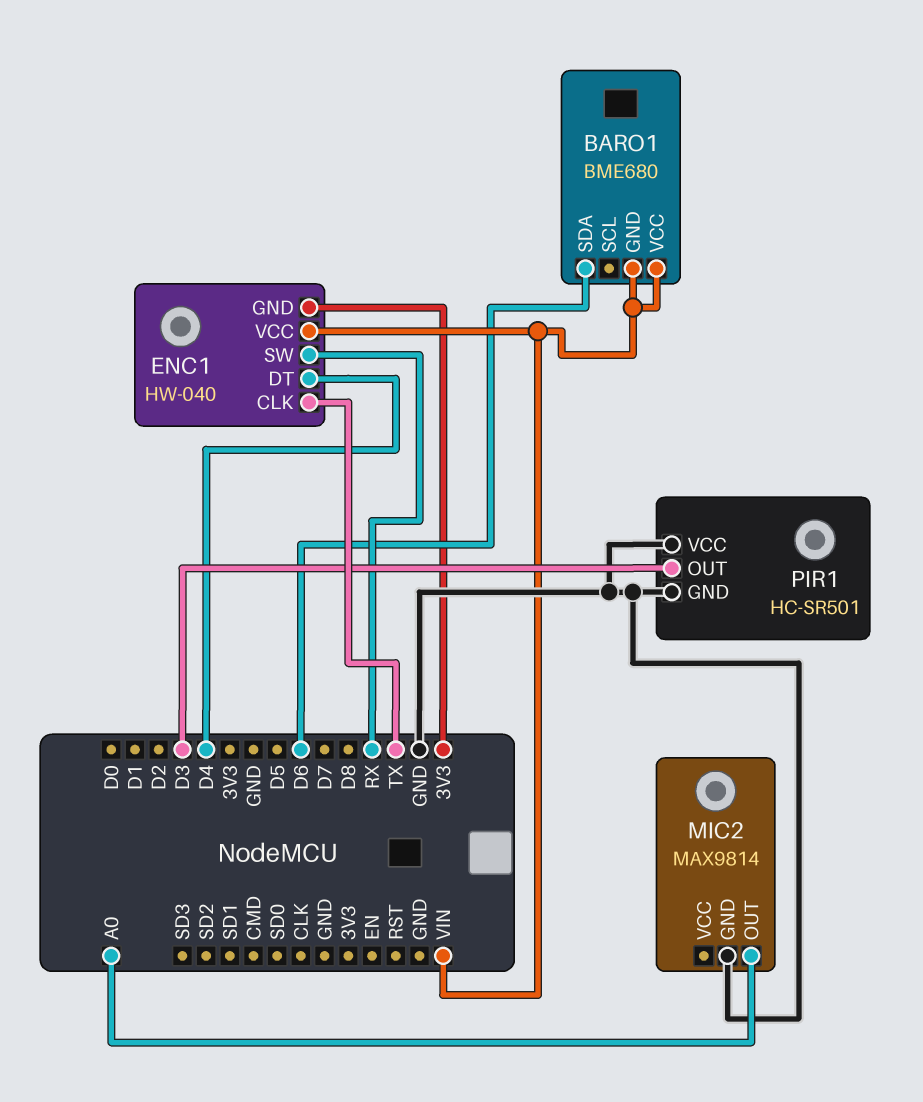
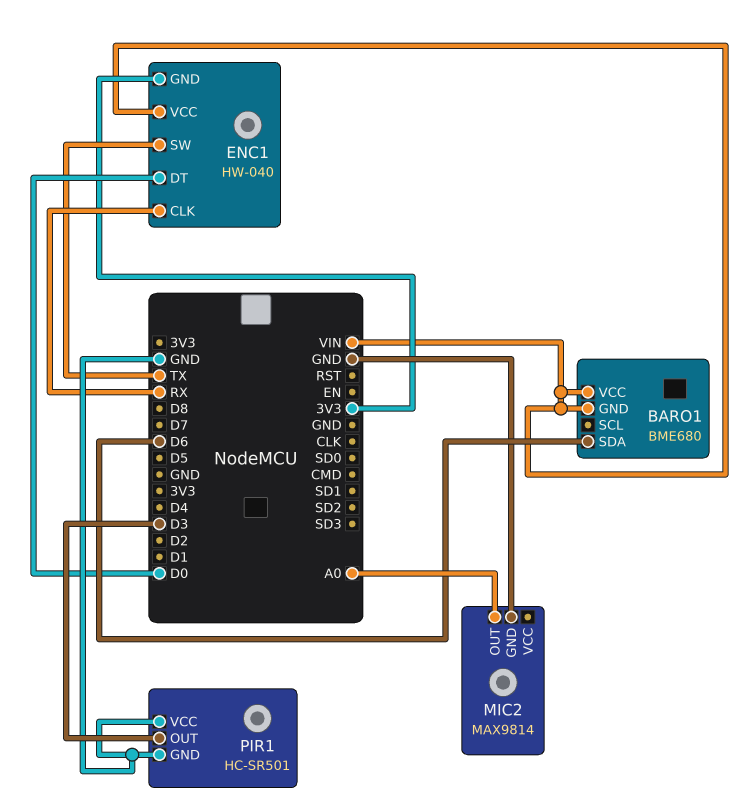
ENC1 pin CLK: TX -> RX
ENC1 pin DT: D4 -> D0
ENC1 pin SW: RX -> TX

